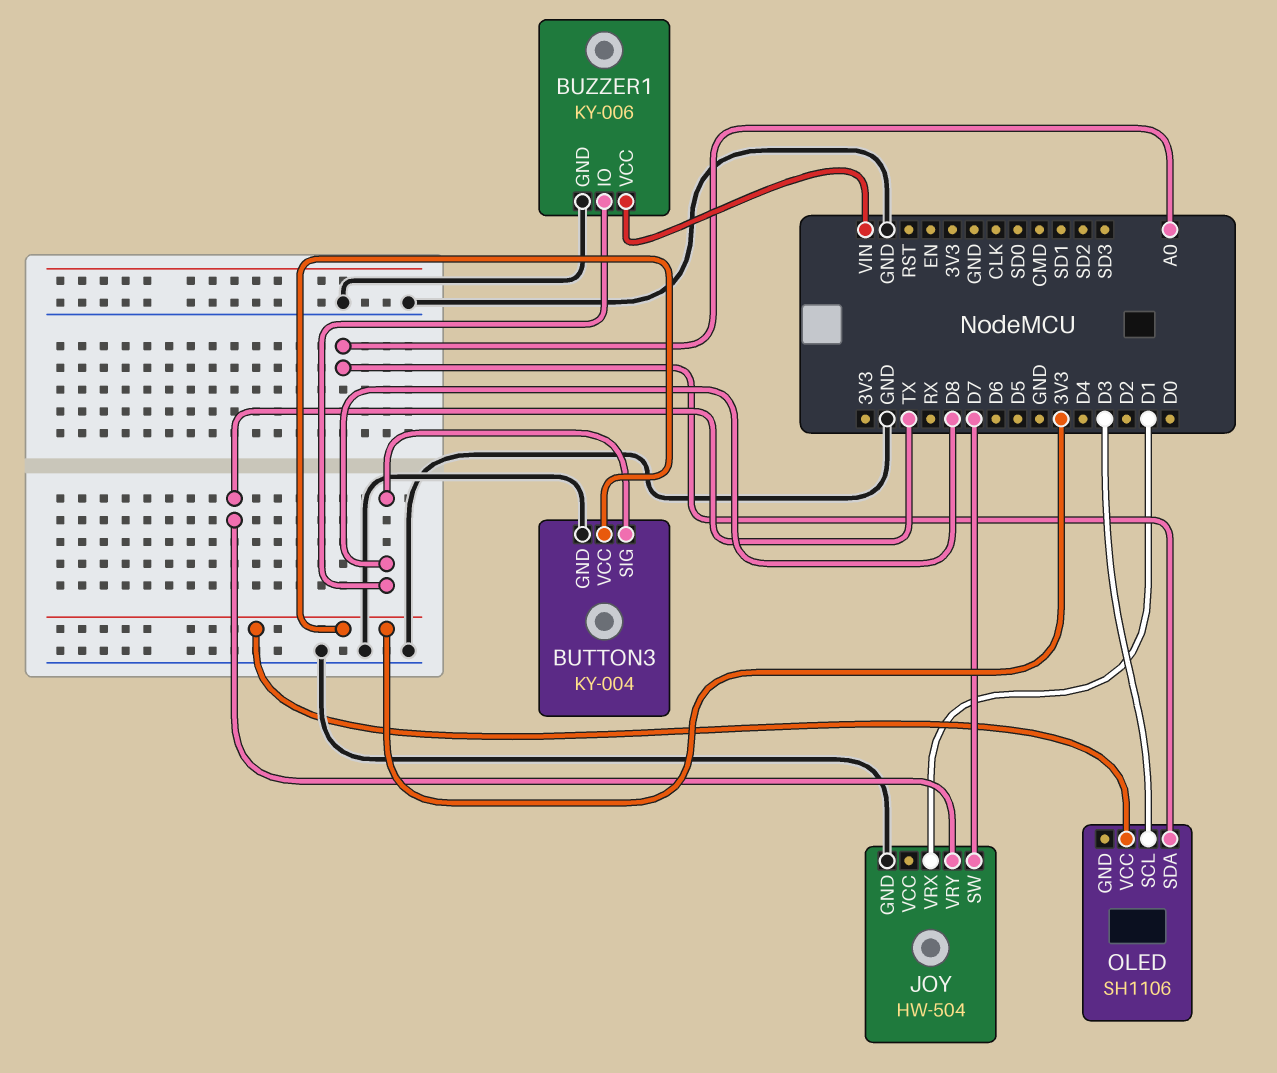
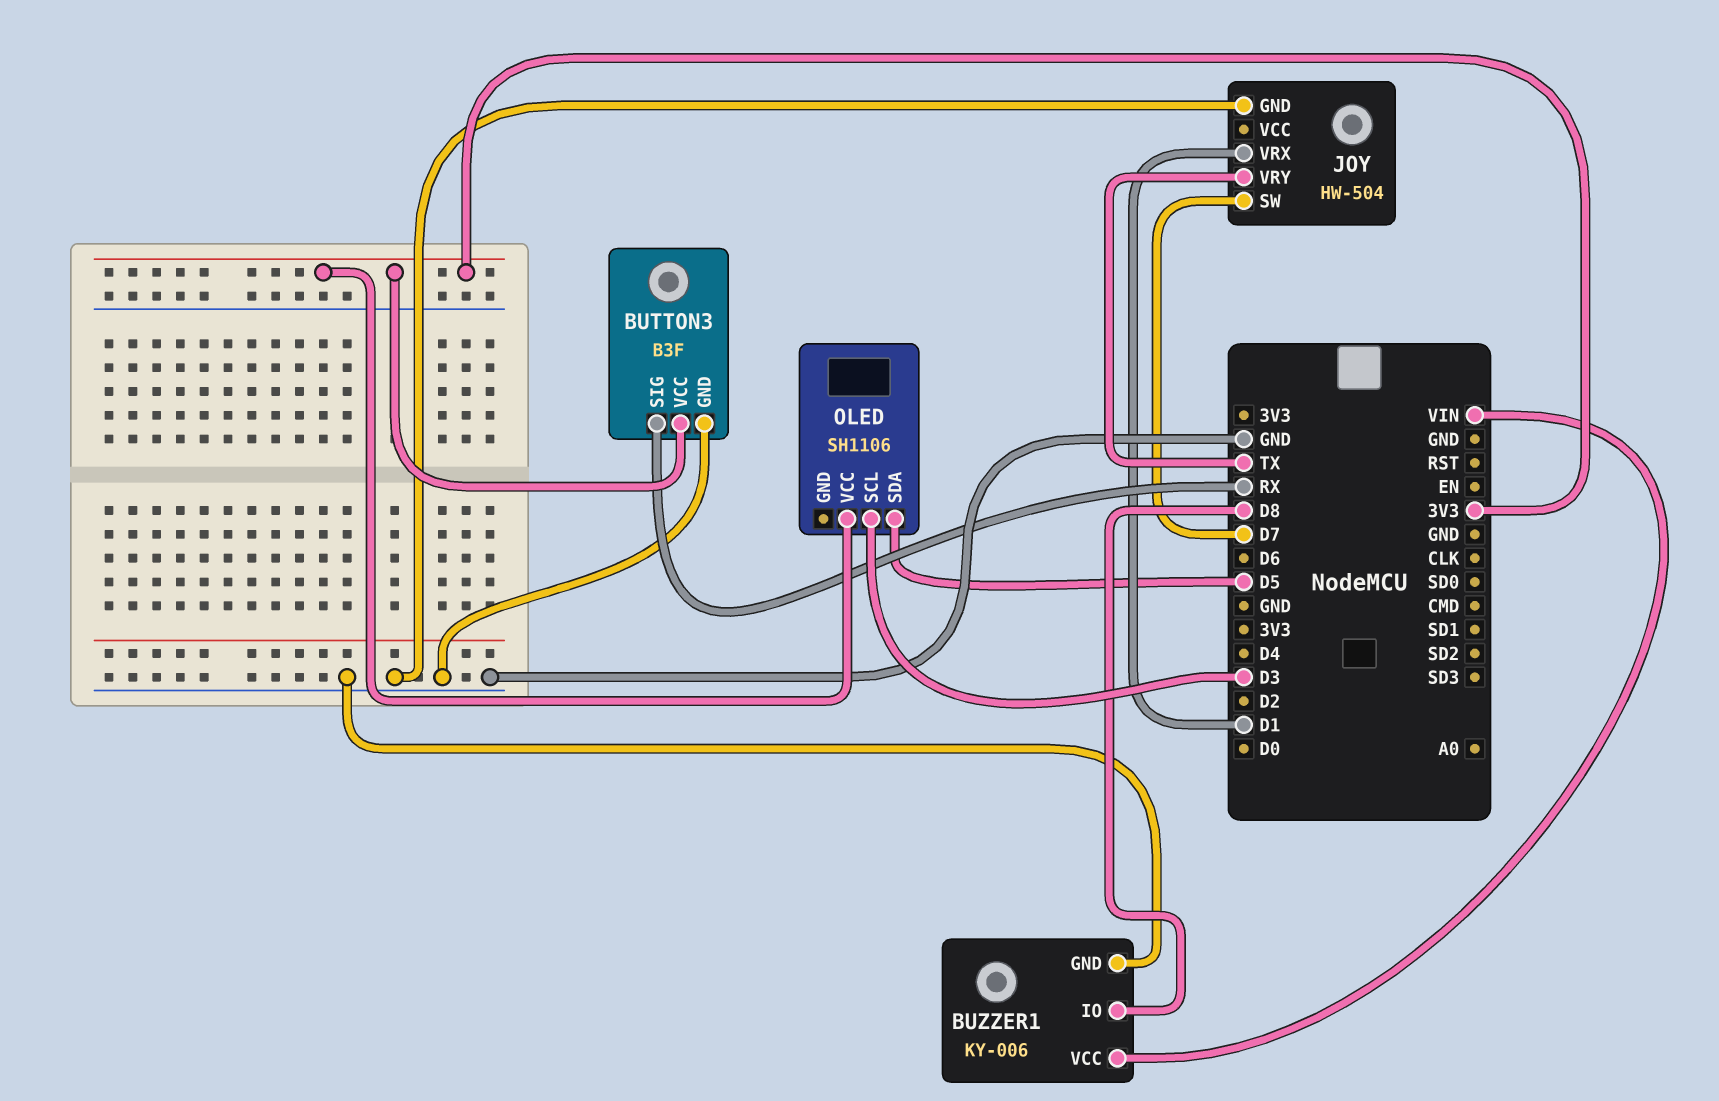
BUTTON3: KY-004 -> B3F
BUTTON3 pin SIG: D8 -> RX
OLED pin SDA: A0 -> D5

